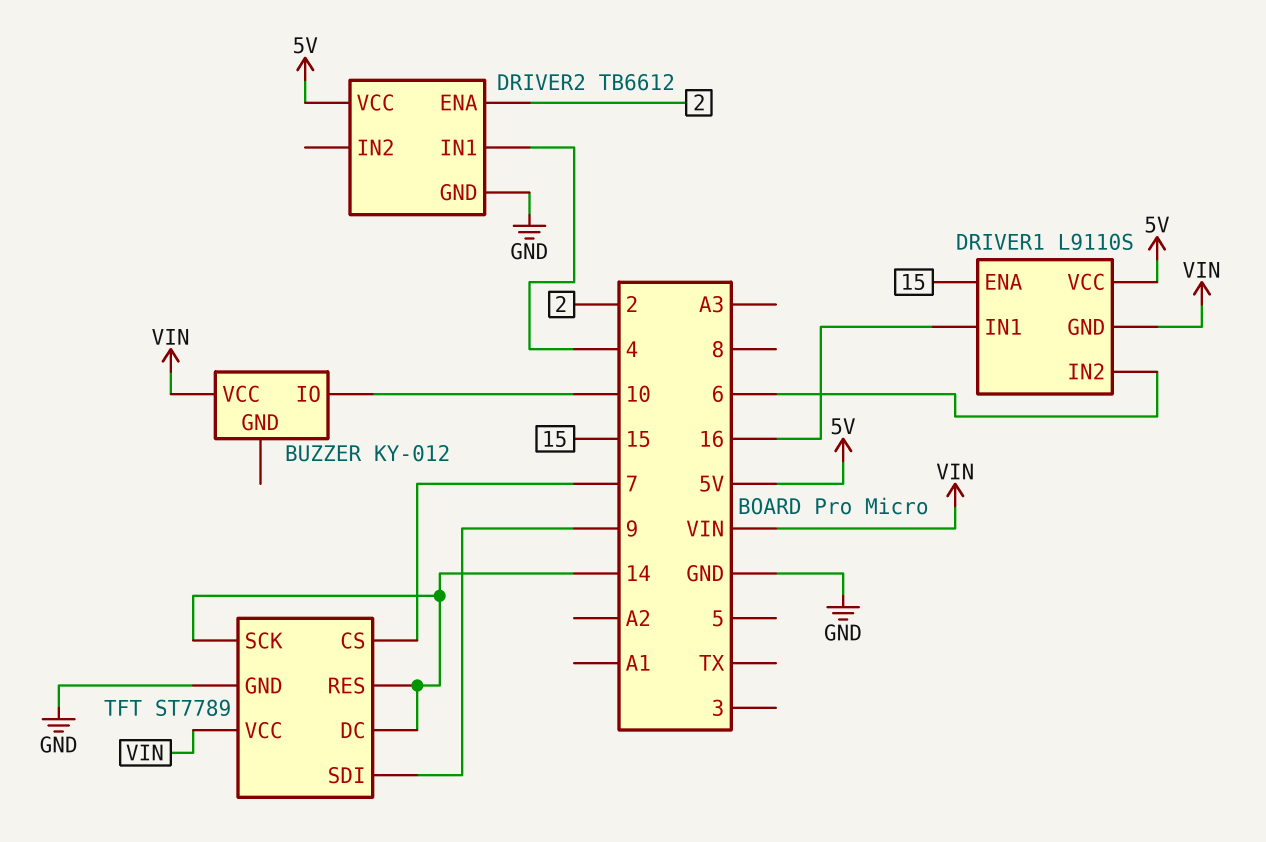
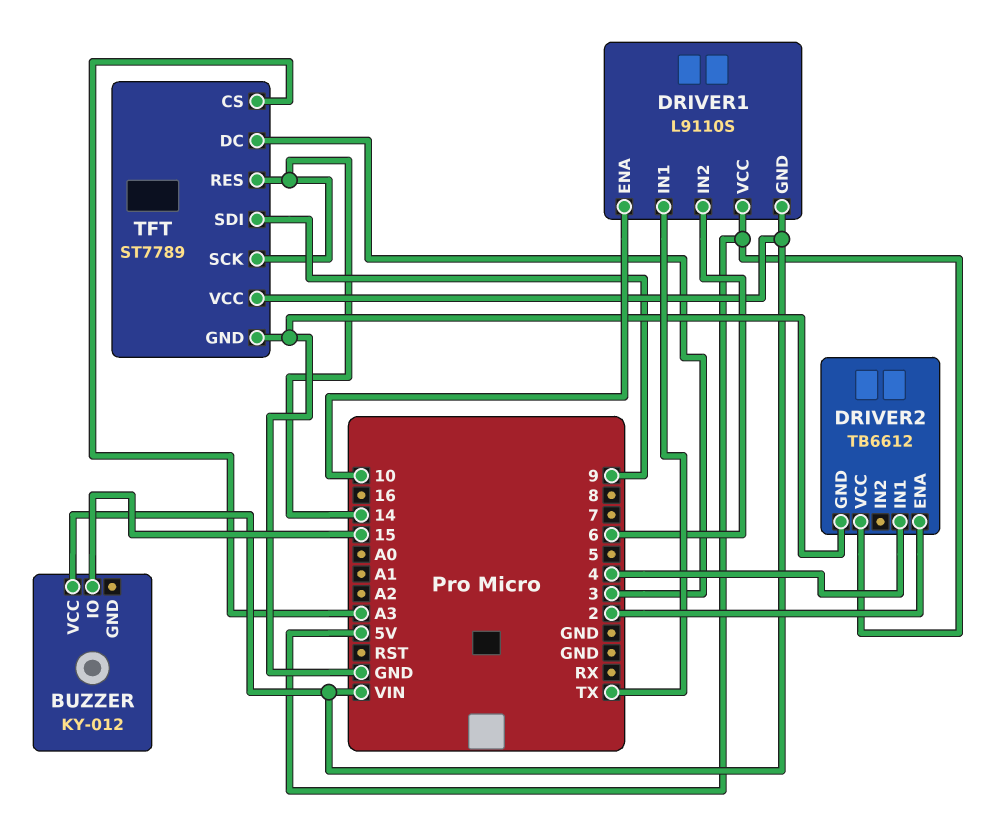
BUZZER pin IO: 10 -> 15
DRIVER1 pin ENA: 15 -> 10
DRIVER1 pin IN1: 16 -> TX
TFT pin CS: 7 -> A3
TFT pin DC: 14 -> 3

